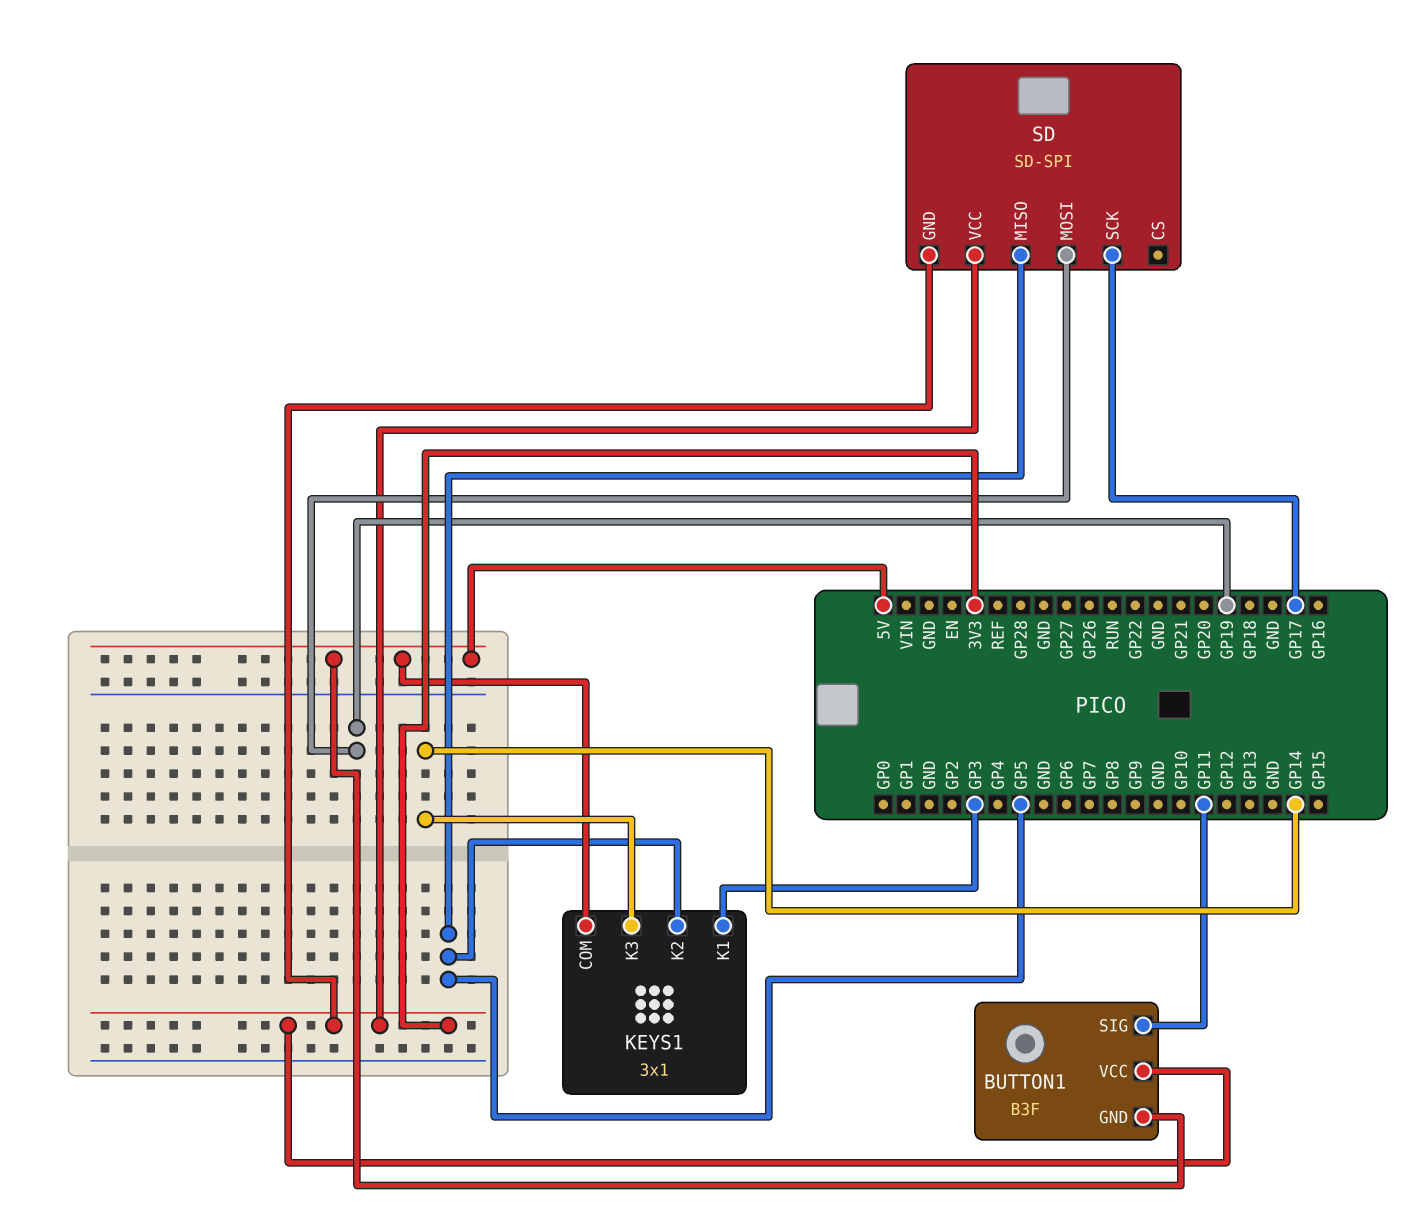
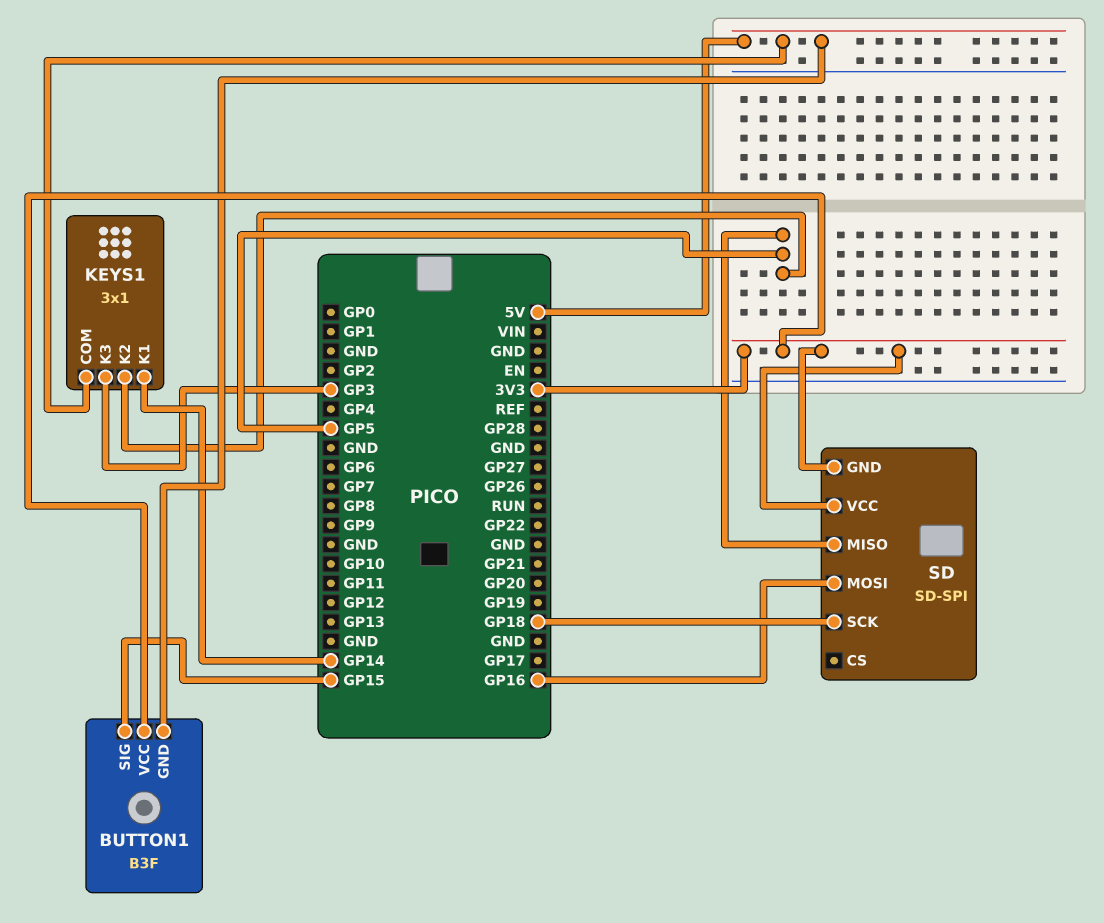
BUTTON1 pin SIG: GP11 -> GP15
KEYS1 pin K1: GP3 -> GP14
KEYS1 pin K3: GP14 -> GP3
SD pin MOSI: GP19 -> GP16
SD pin SCK: GP17 -> GP18

